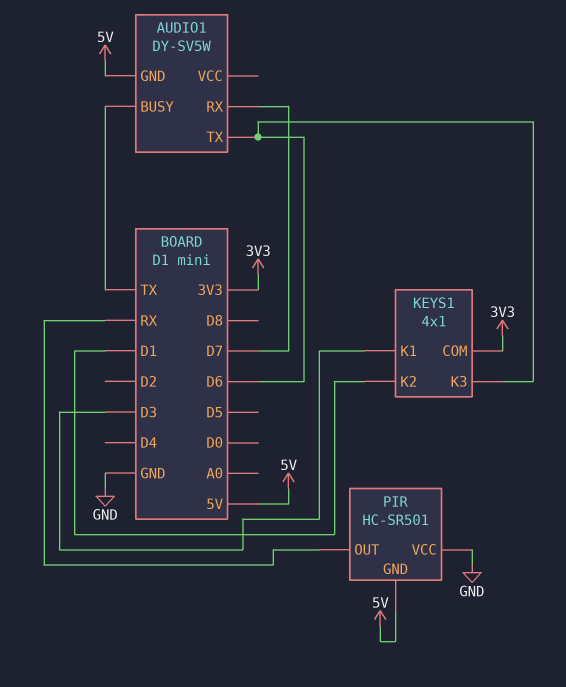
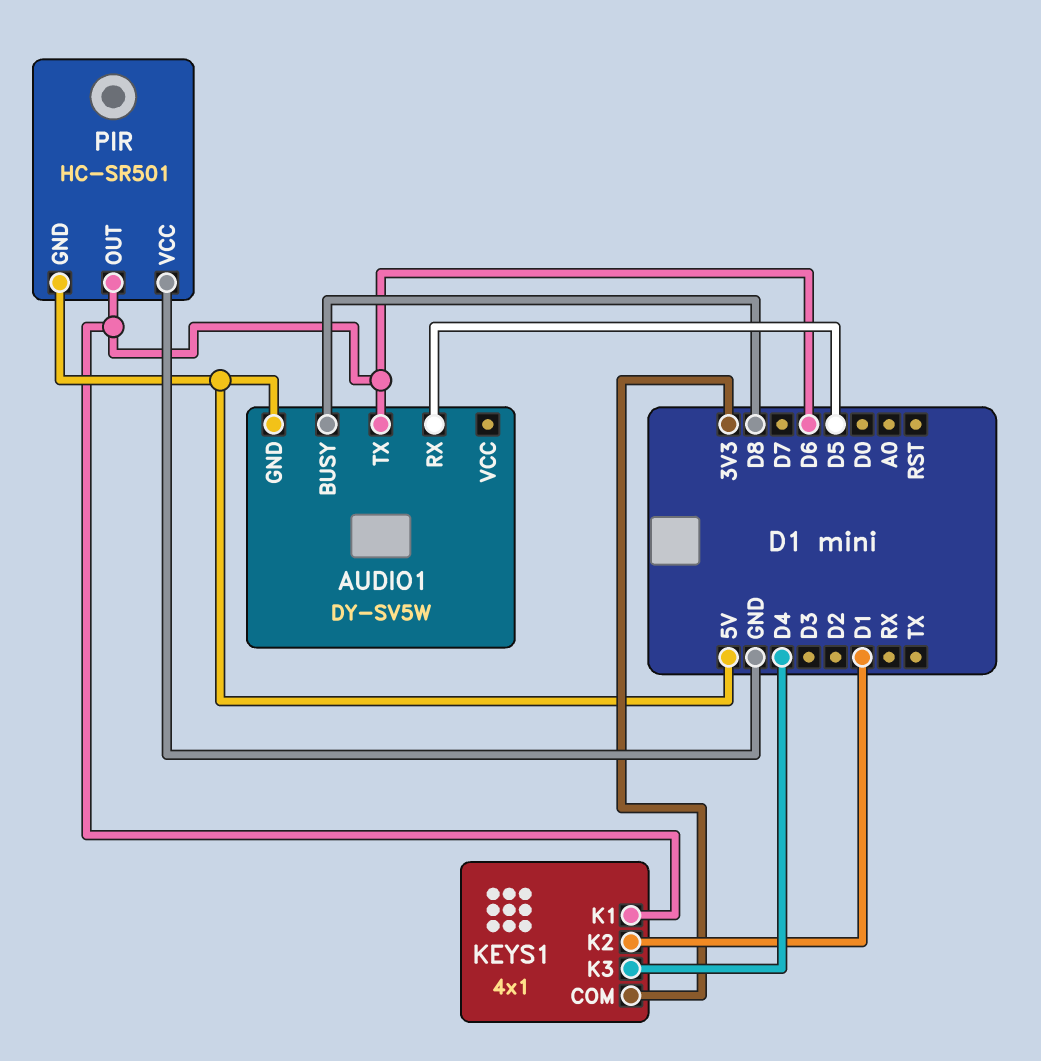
AUDIO1 pin BUSY: TX -> D8
AUDIO1 pin RX: D7 -> D5
KEYS1 pin K1: D3 -> D6
KEYS1 pin K3: D6 -> D4
PIR pin OUT: RX -> D6

